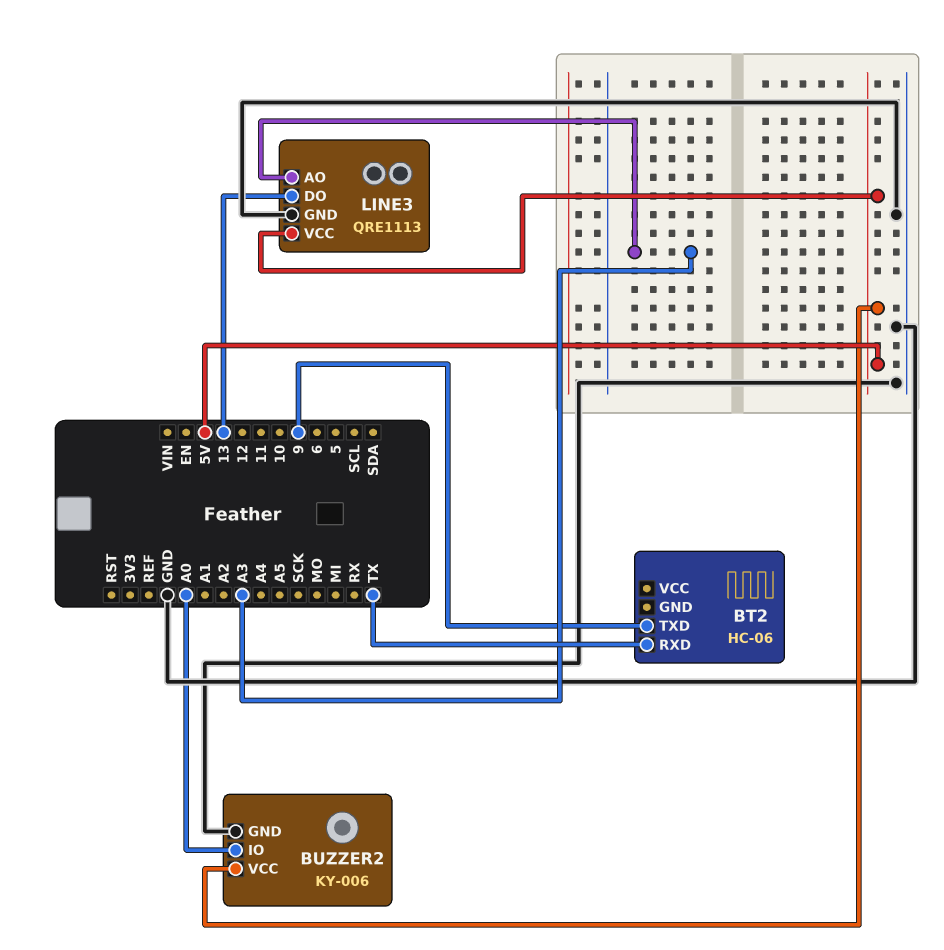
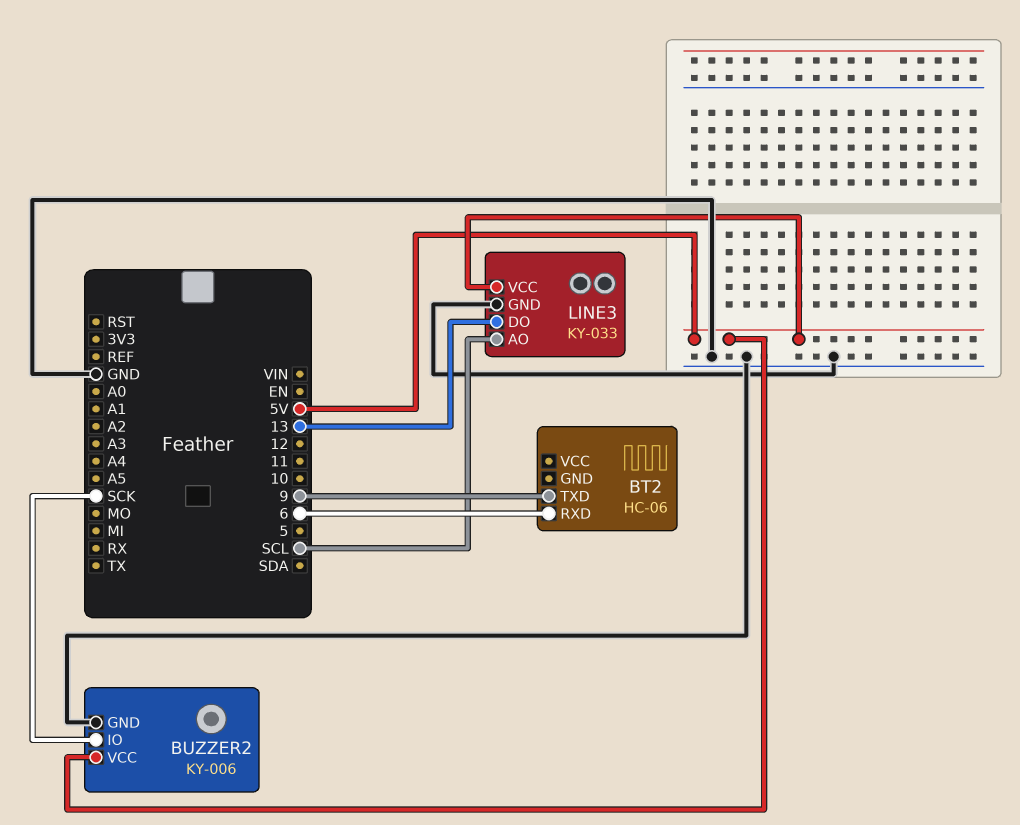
BT2 pin RXD: TX -> 6
BUZZER2 pin IO: A0 -> SCK
LINE3: QRE1113 -> KY-033
LINE3 pin AO: A3 -> SCL

